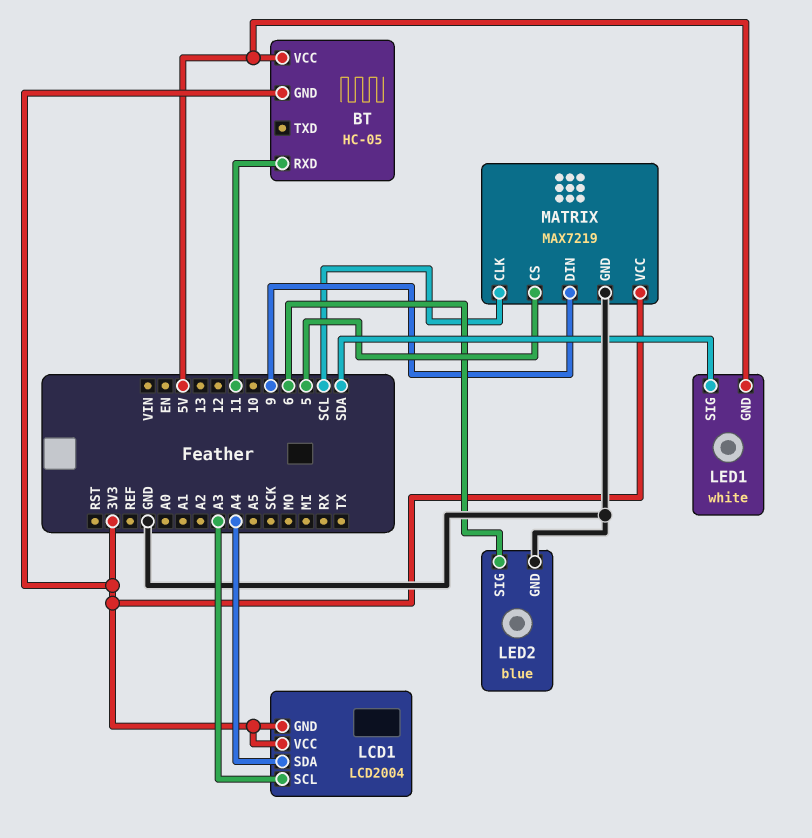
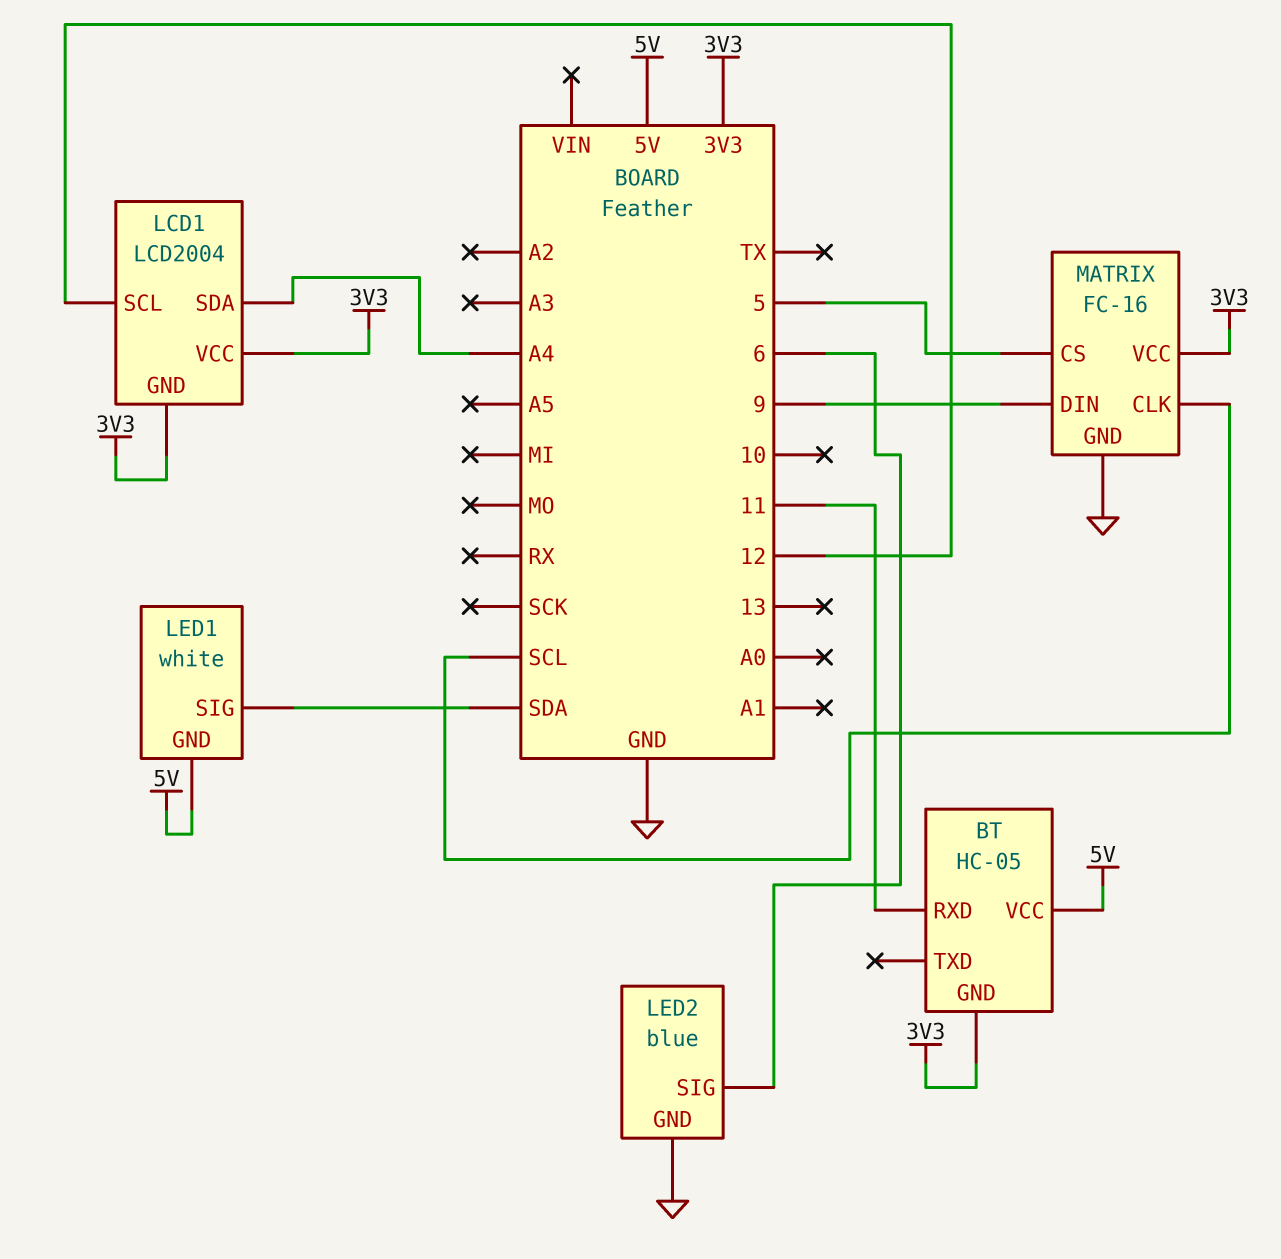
LCD1 pin SCL: A3 -> 12
MATRIX: MAX7219 -> FC-16

